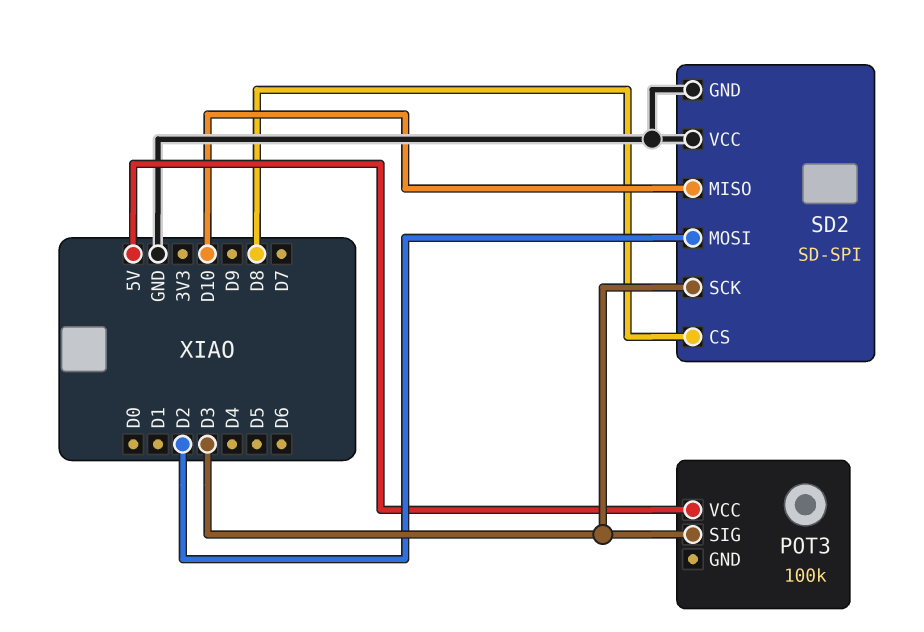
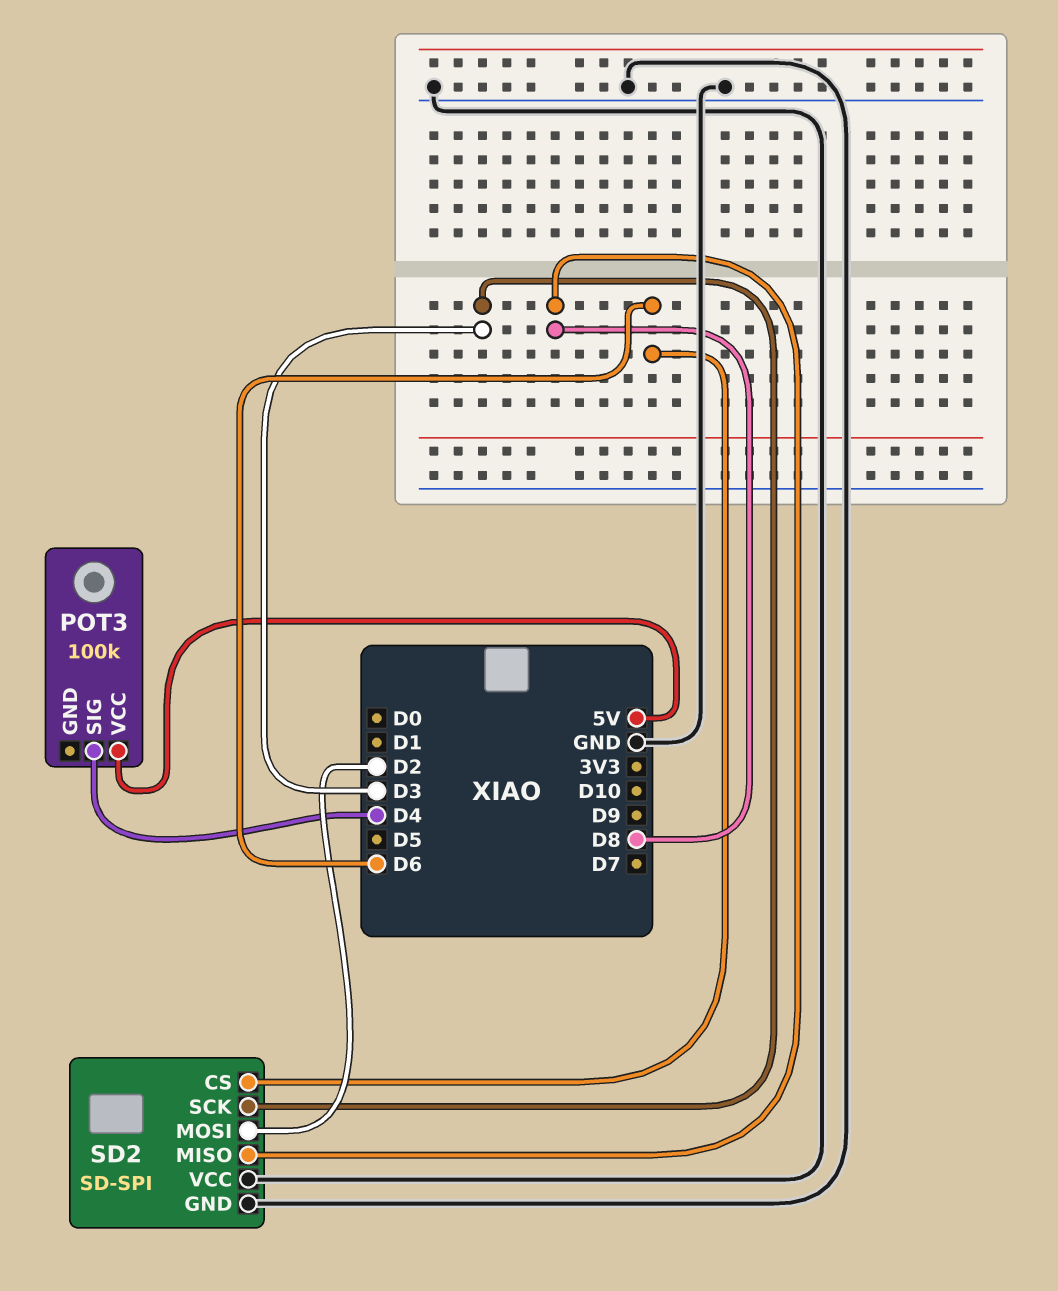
POT3 pin SIG: D3 -> D4
SD2 pin CS: D8 -> D6
SD2 pin MISO: D10 -> D8

